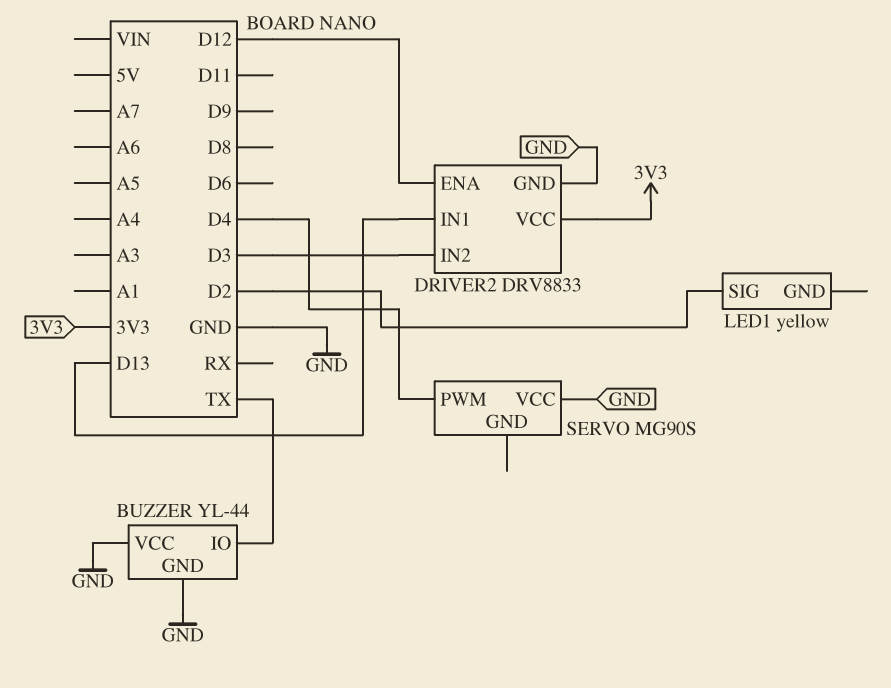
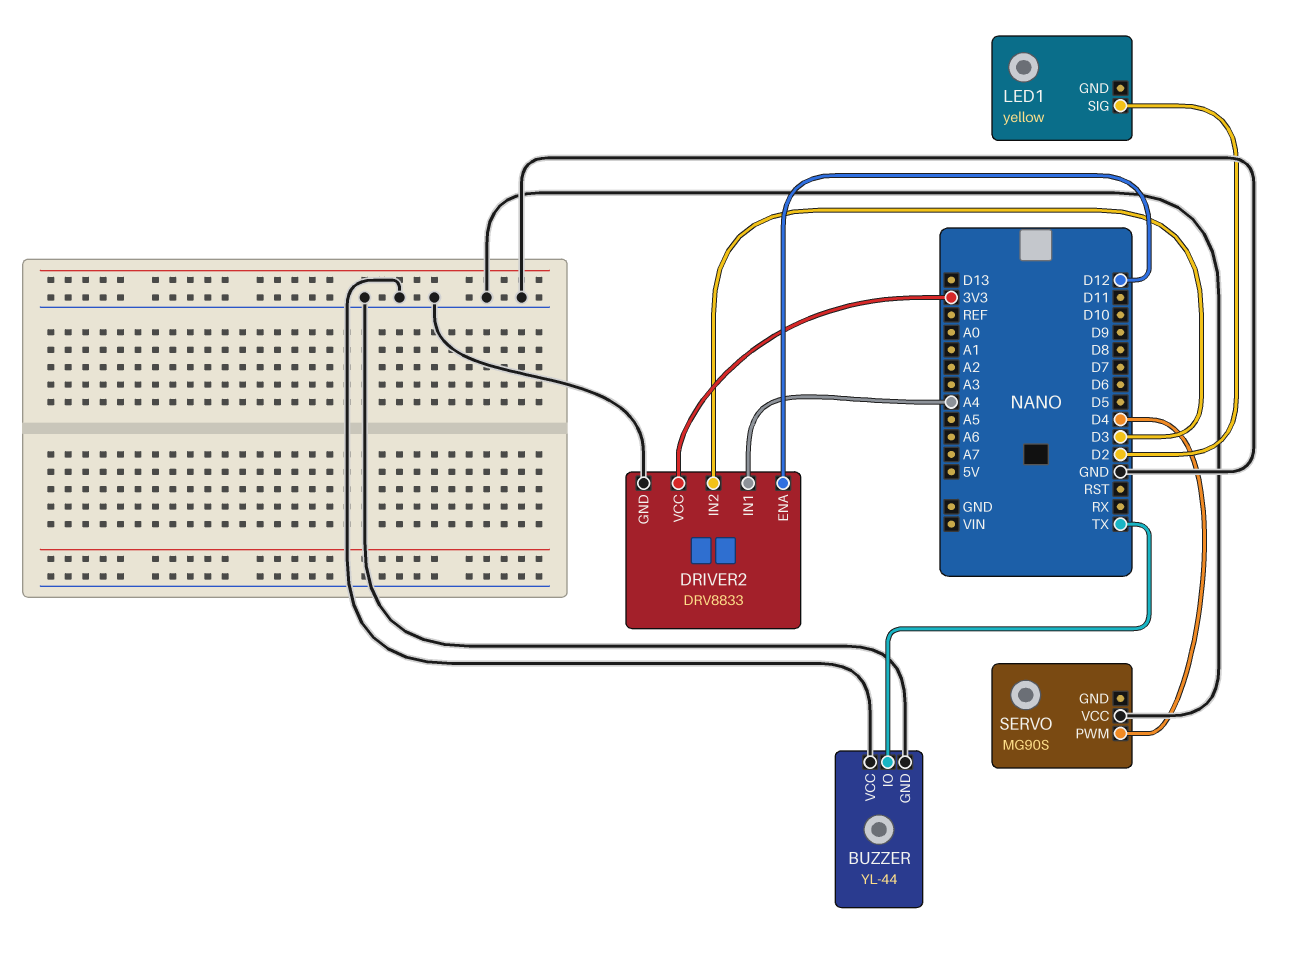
DRIVER2 pin IN1: D13 -> A4

